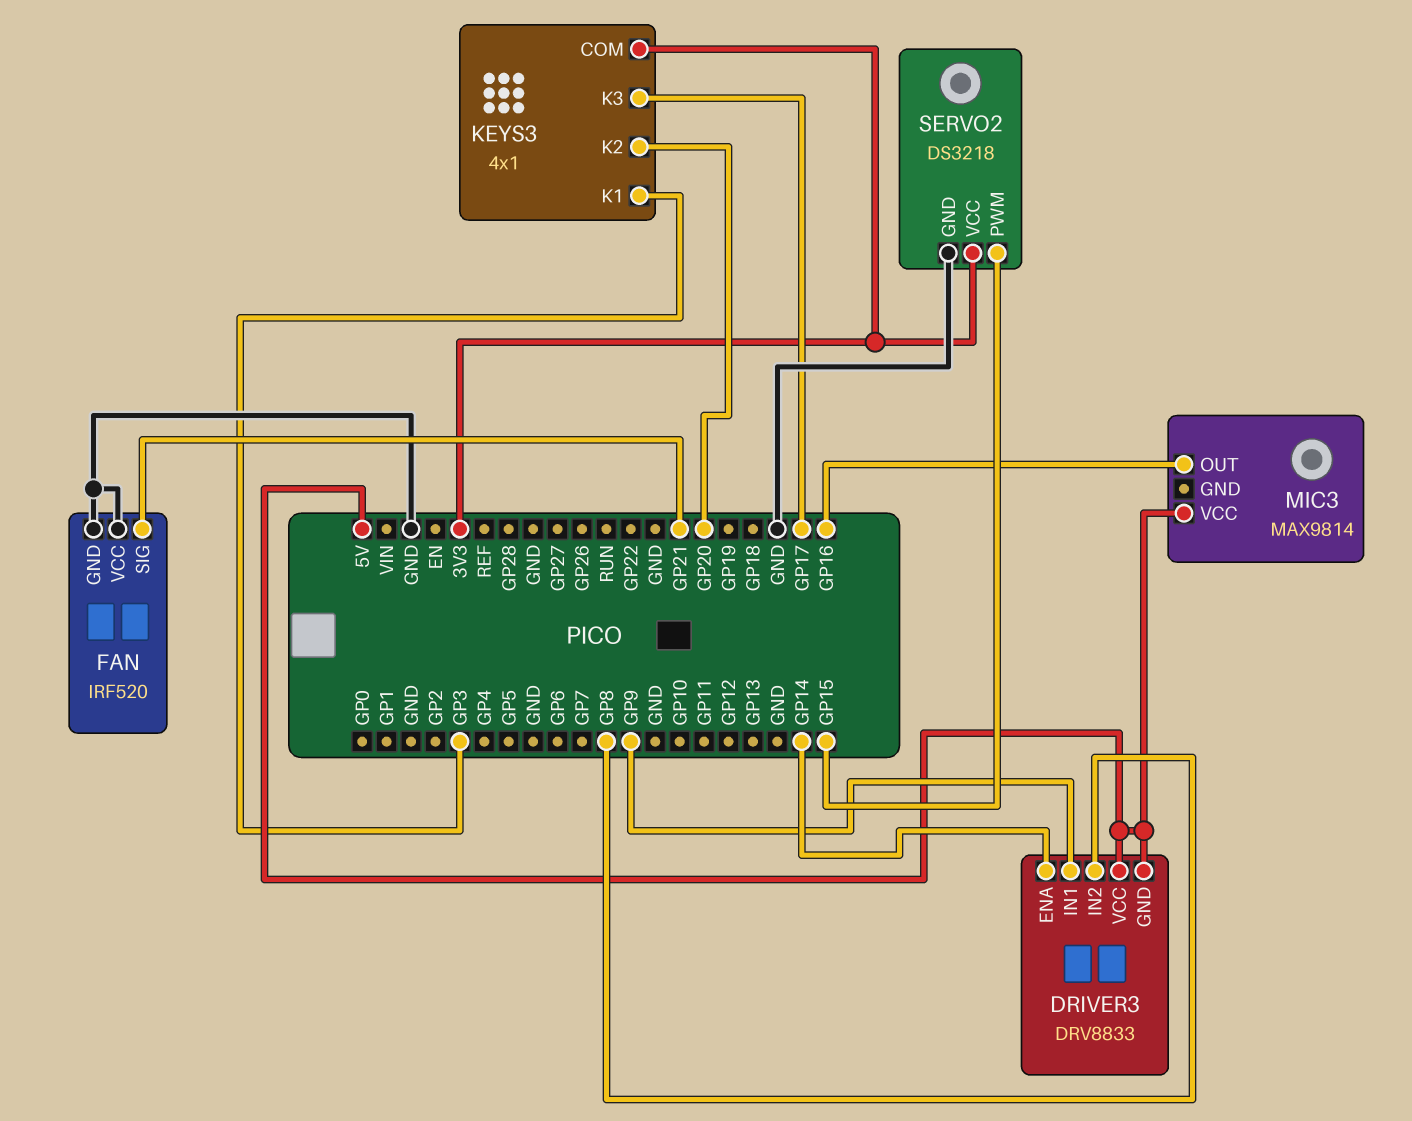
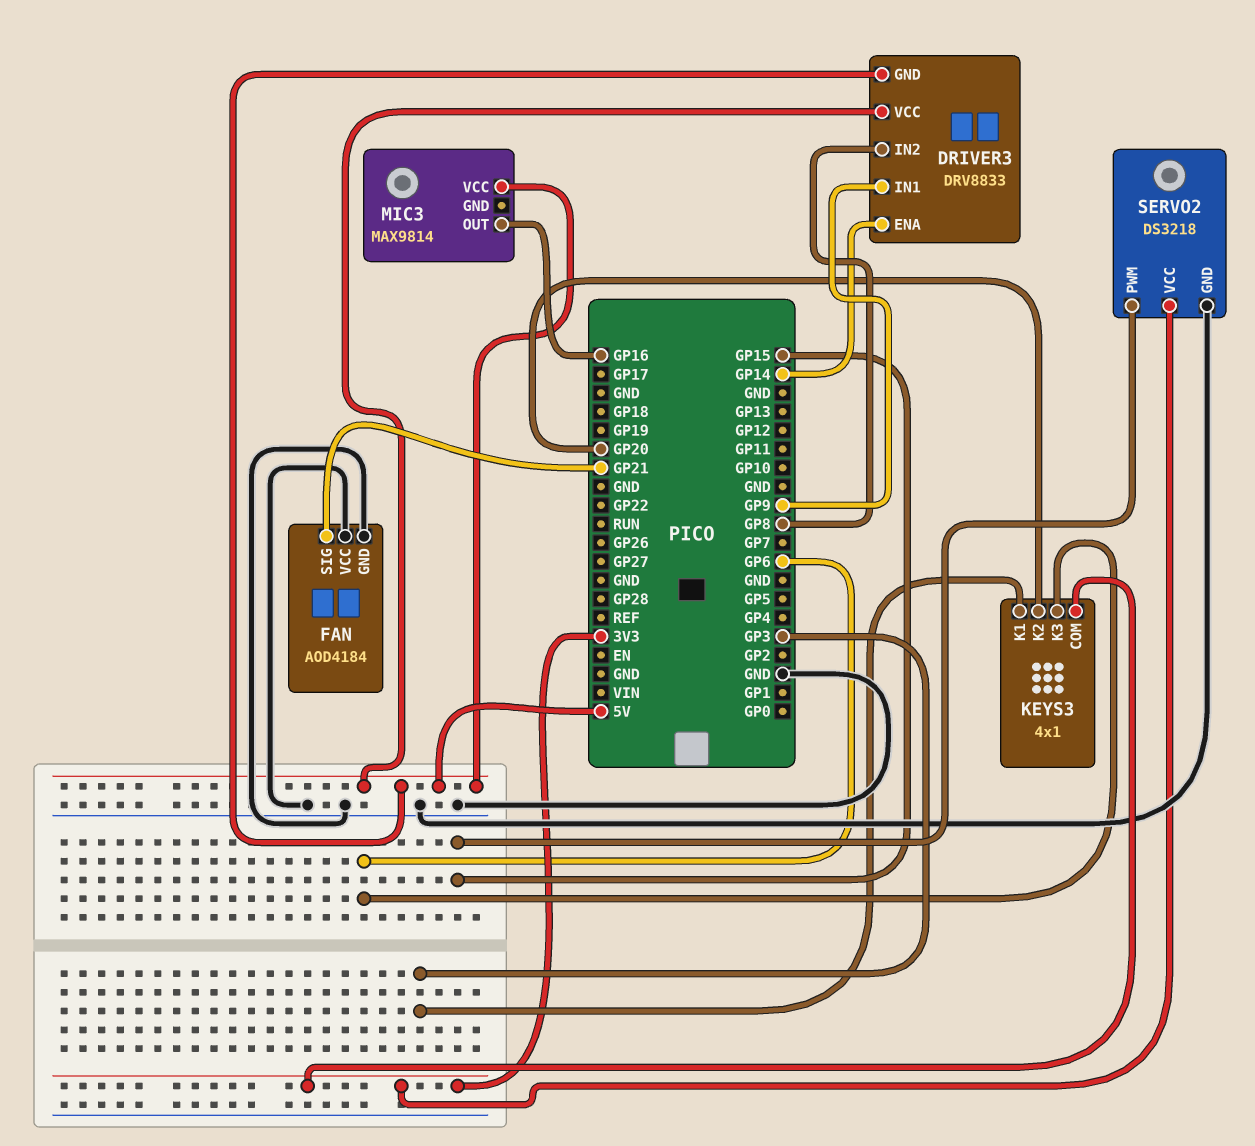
FAN: IRF520 -> AOD4184
KEYS3 pin K3: GP17 -> GP6

